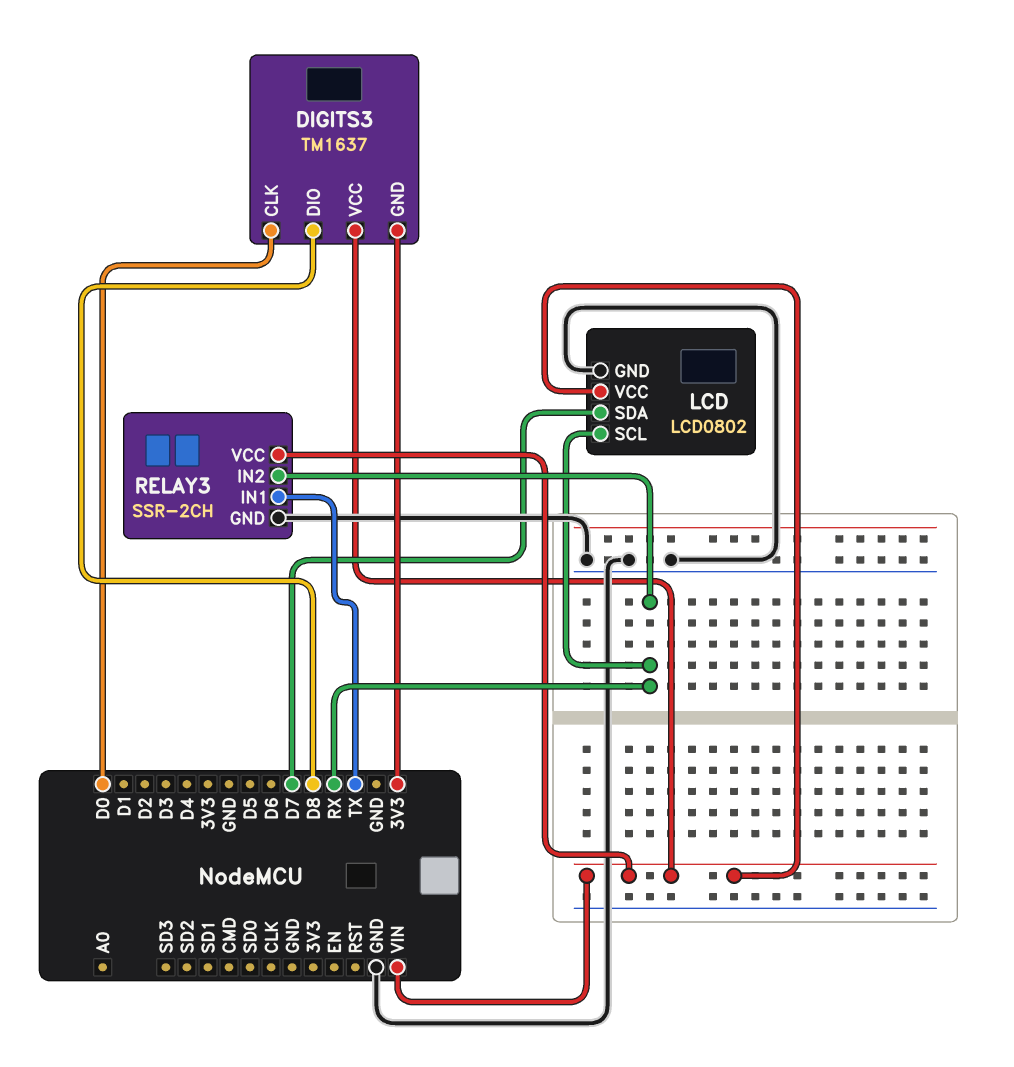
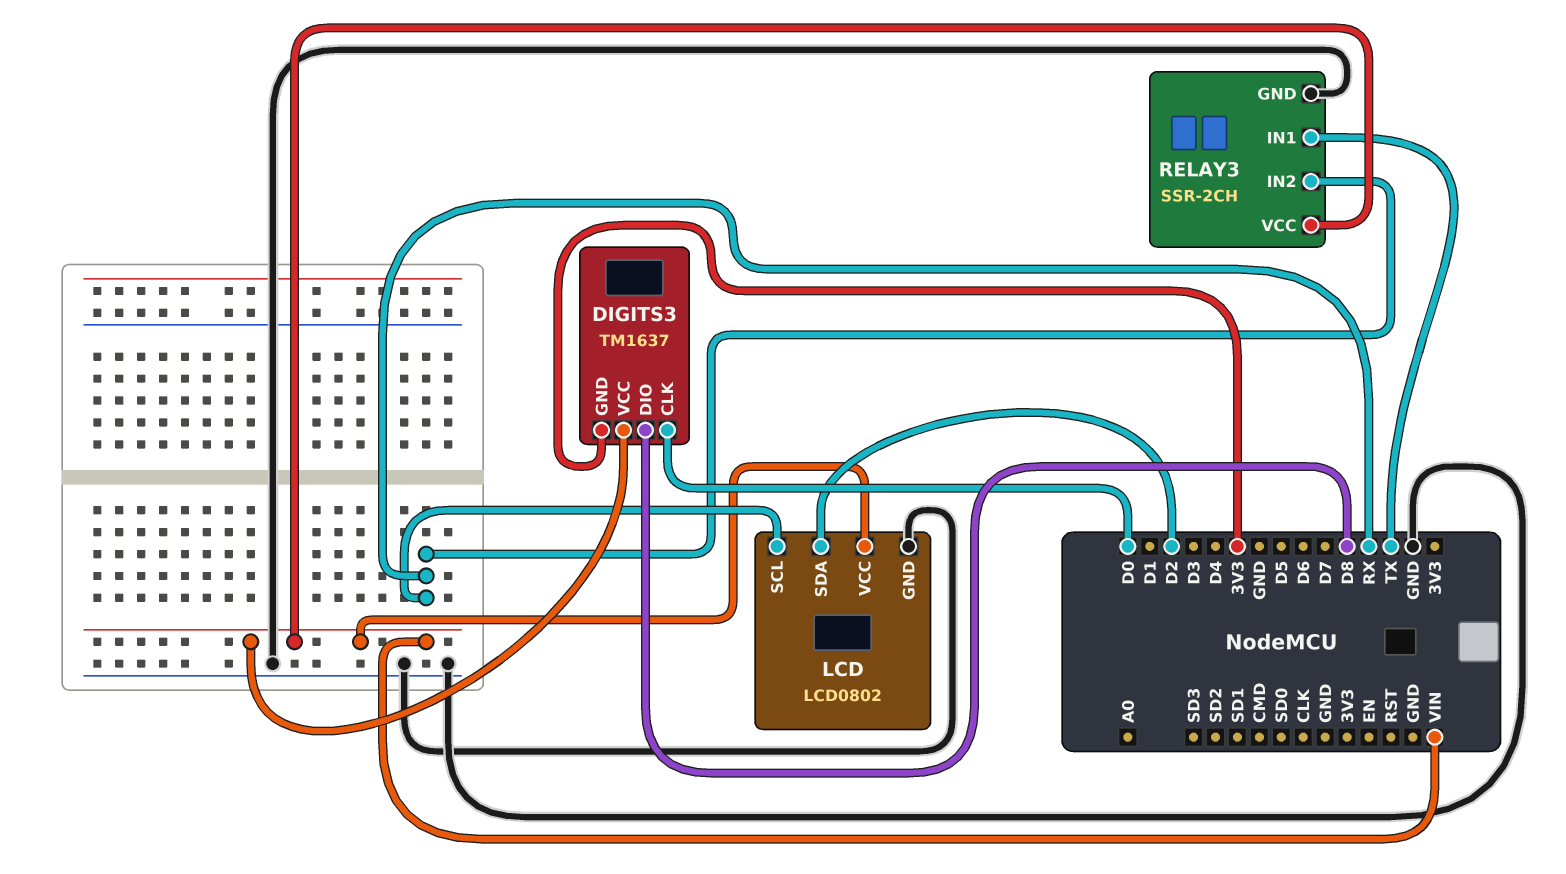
LCD pin SDA: D7 -> D2

